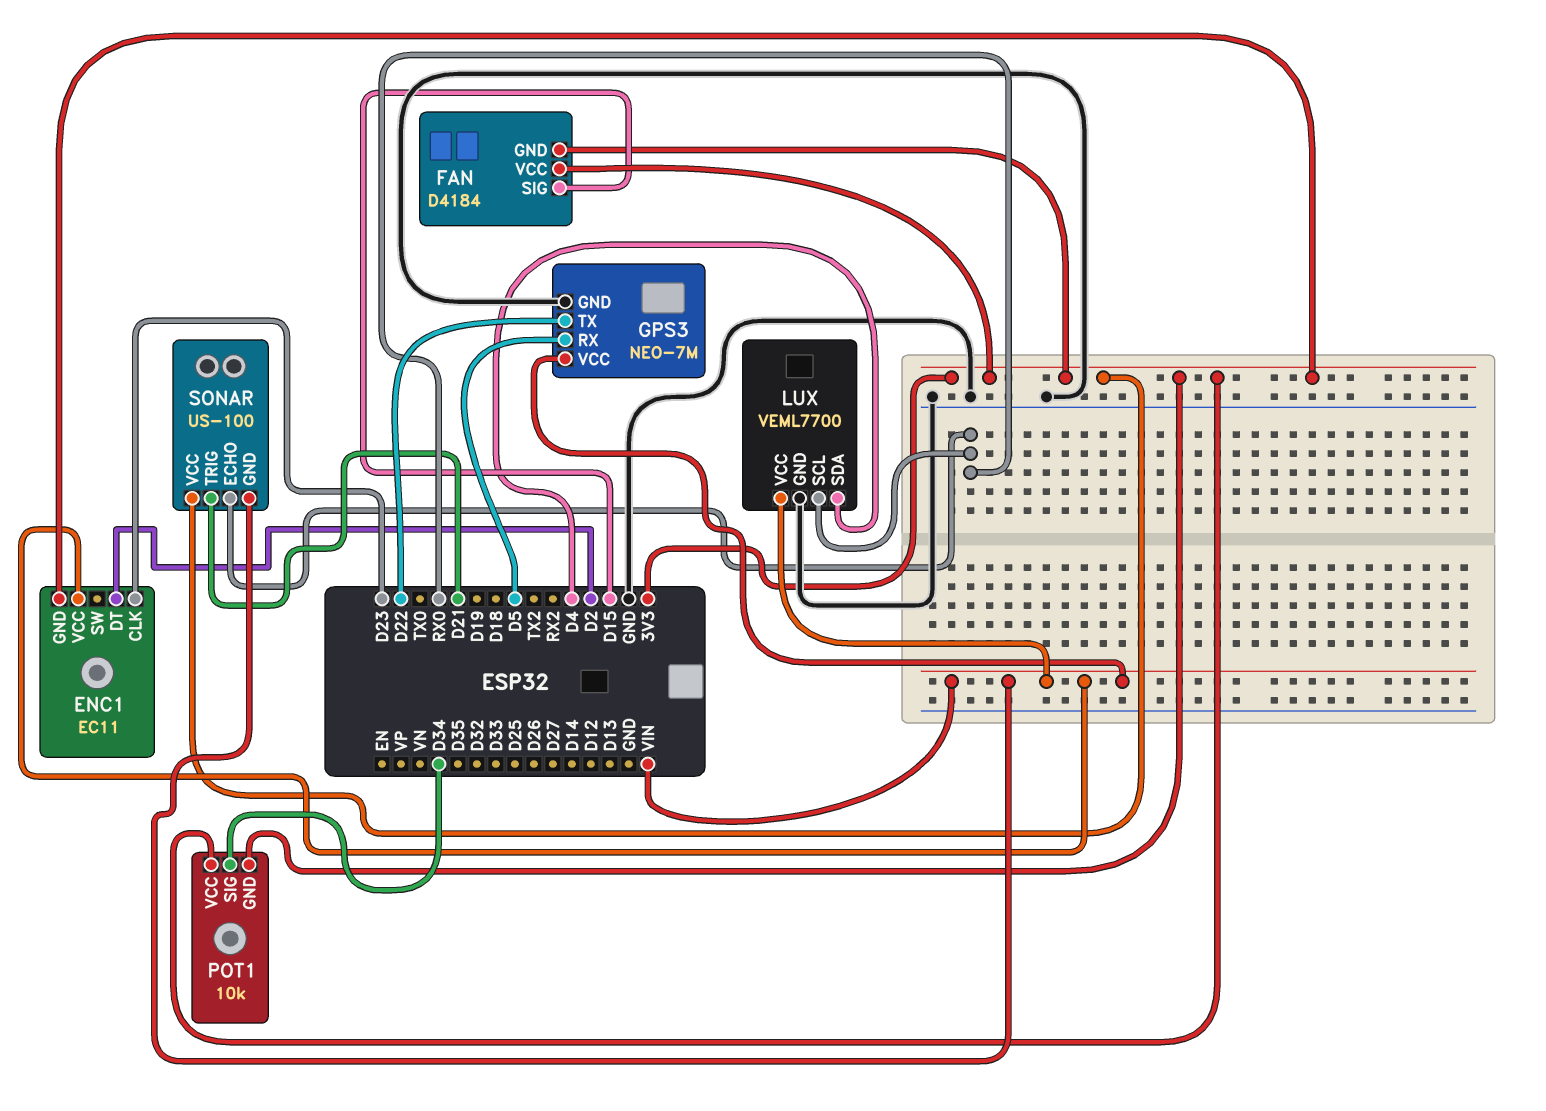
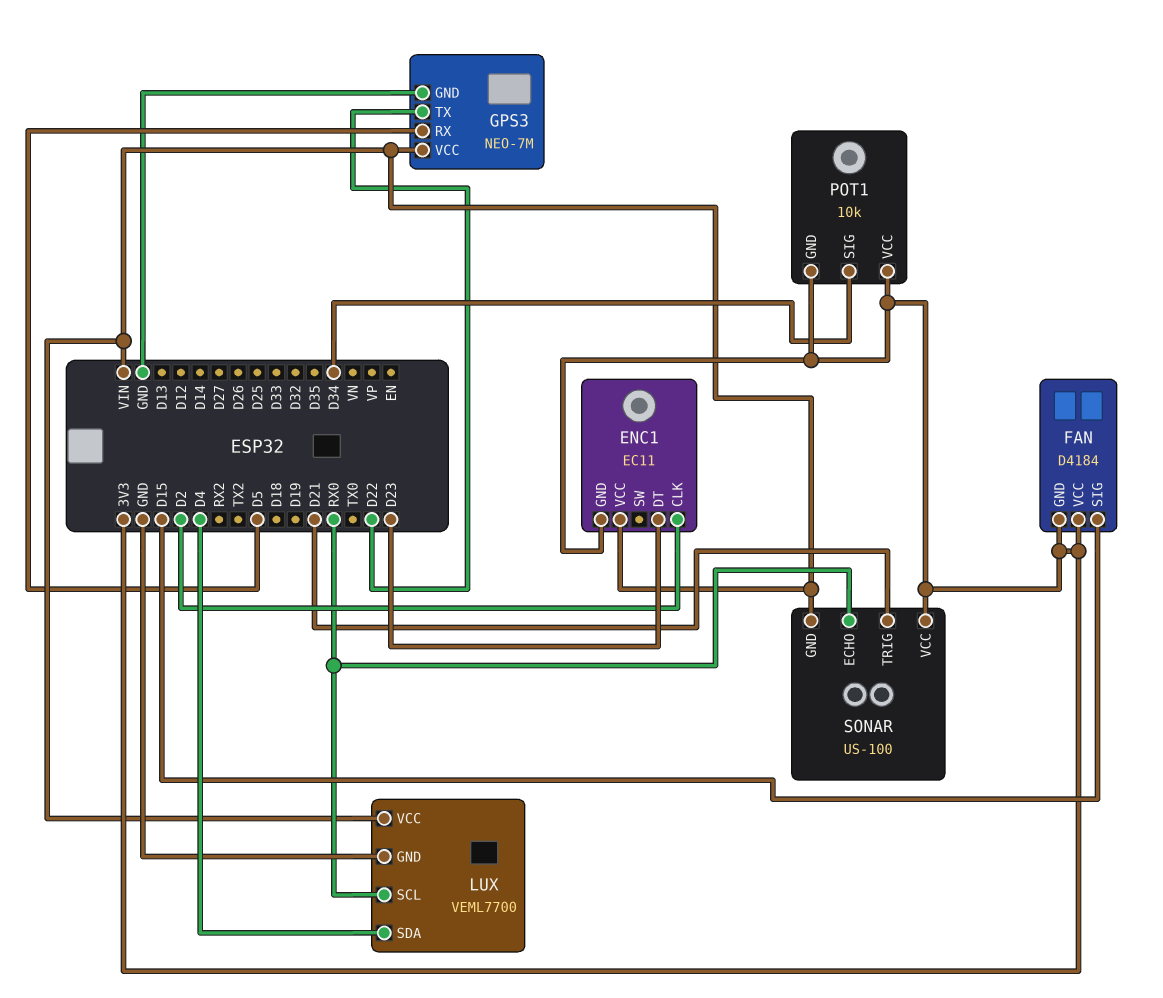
ENC1 pin CLK: D23 -> D2
ENC1 pin DT: D2 -> D23

